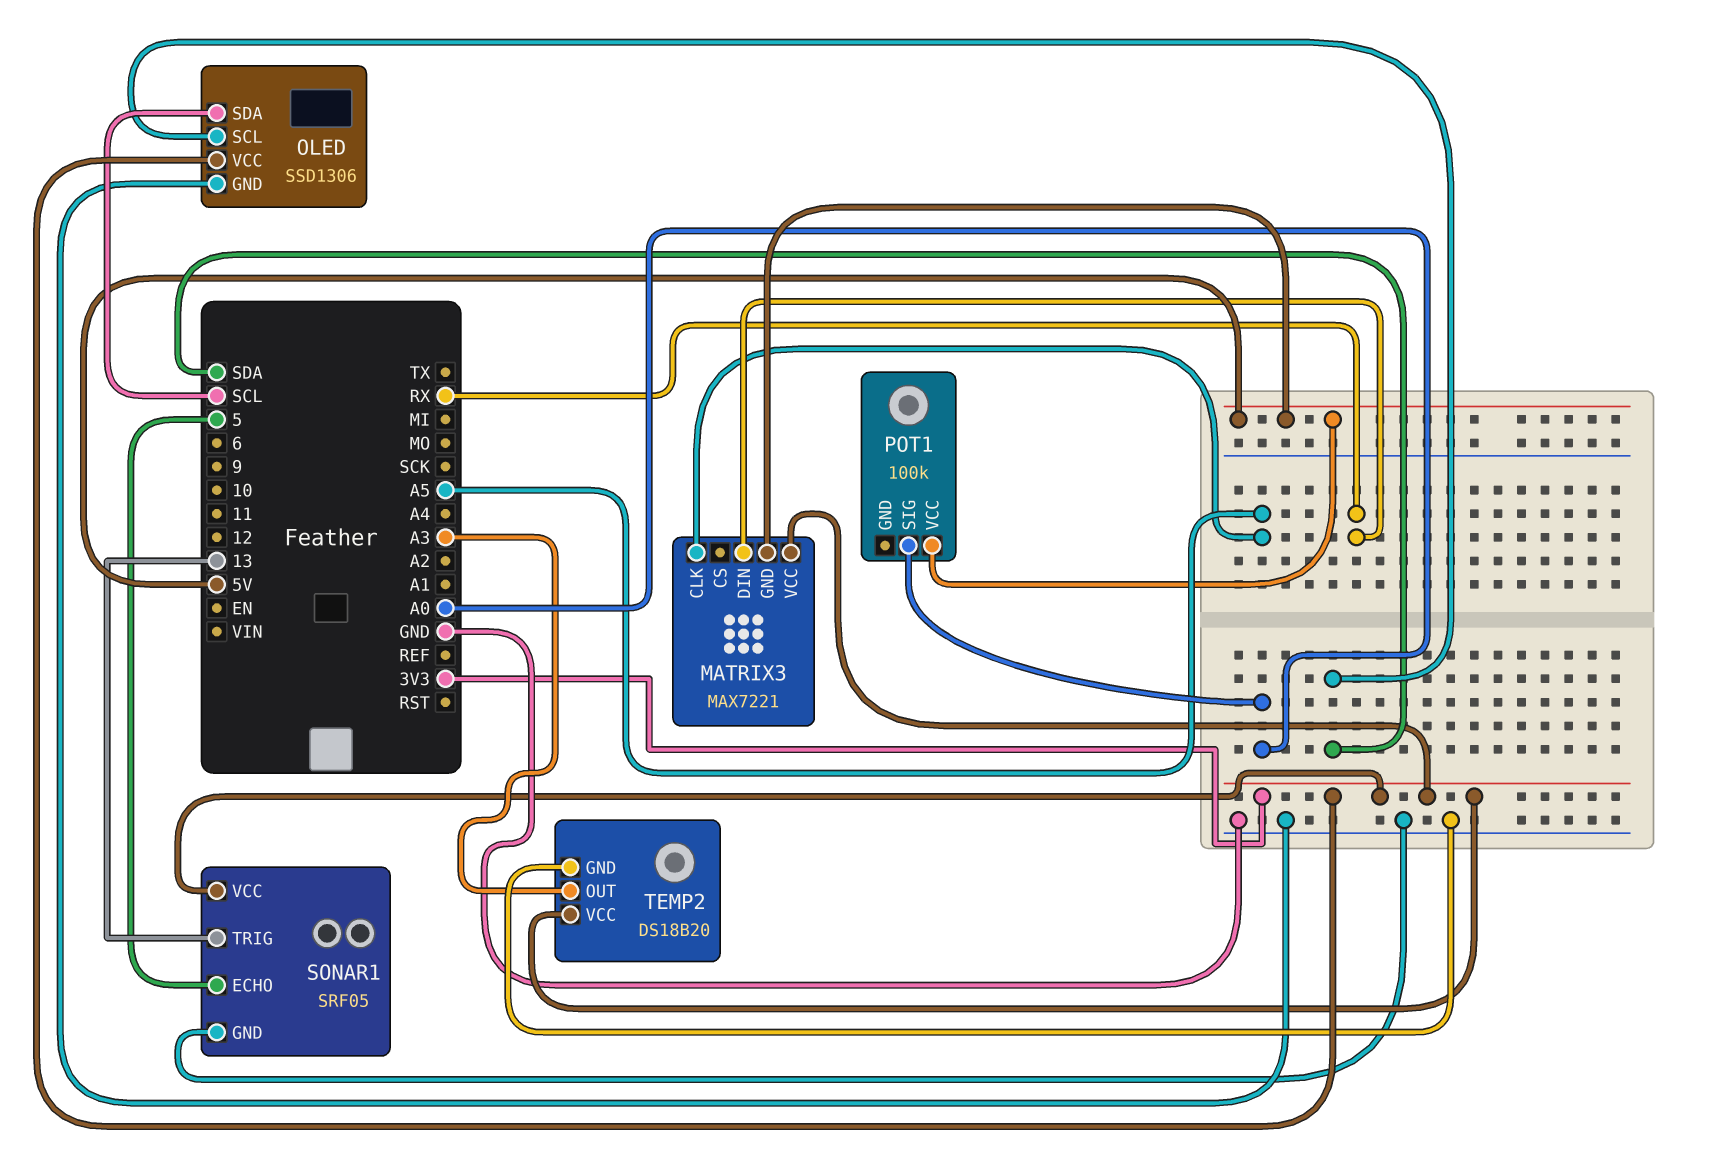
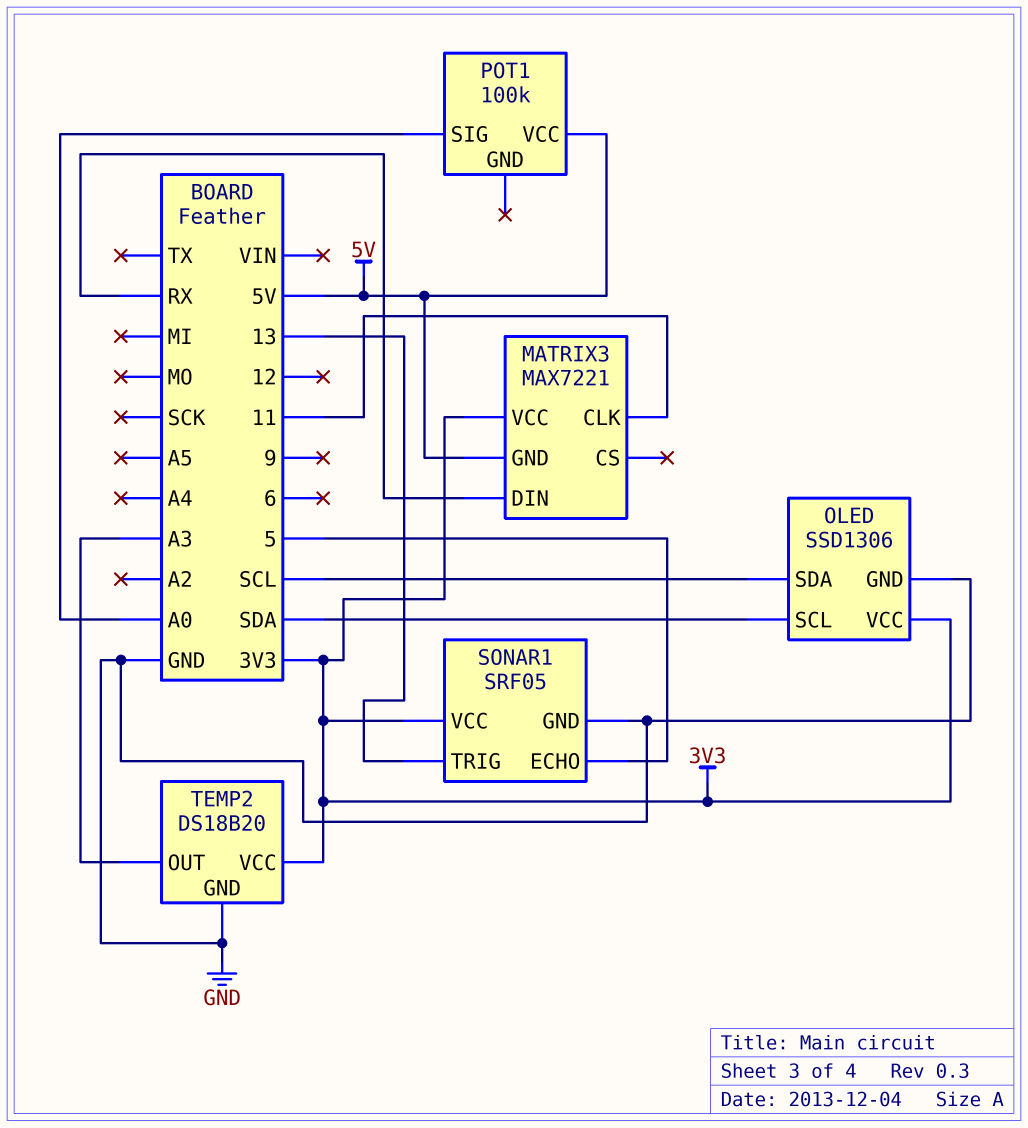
MATRIX3 pin CLK: A5 -> 11

